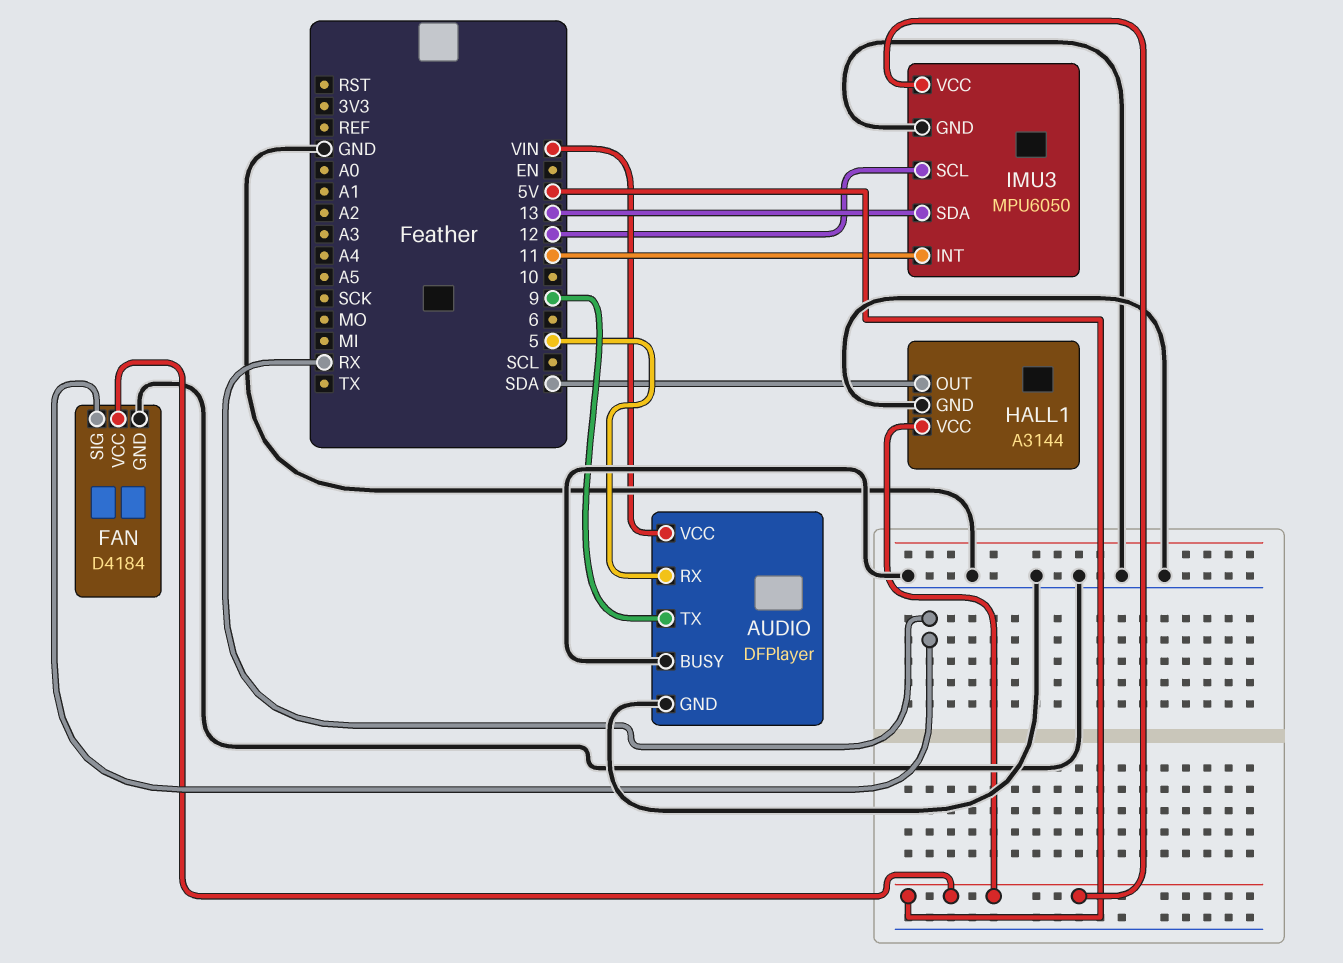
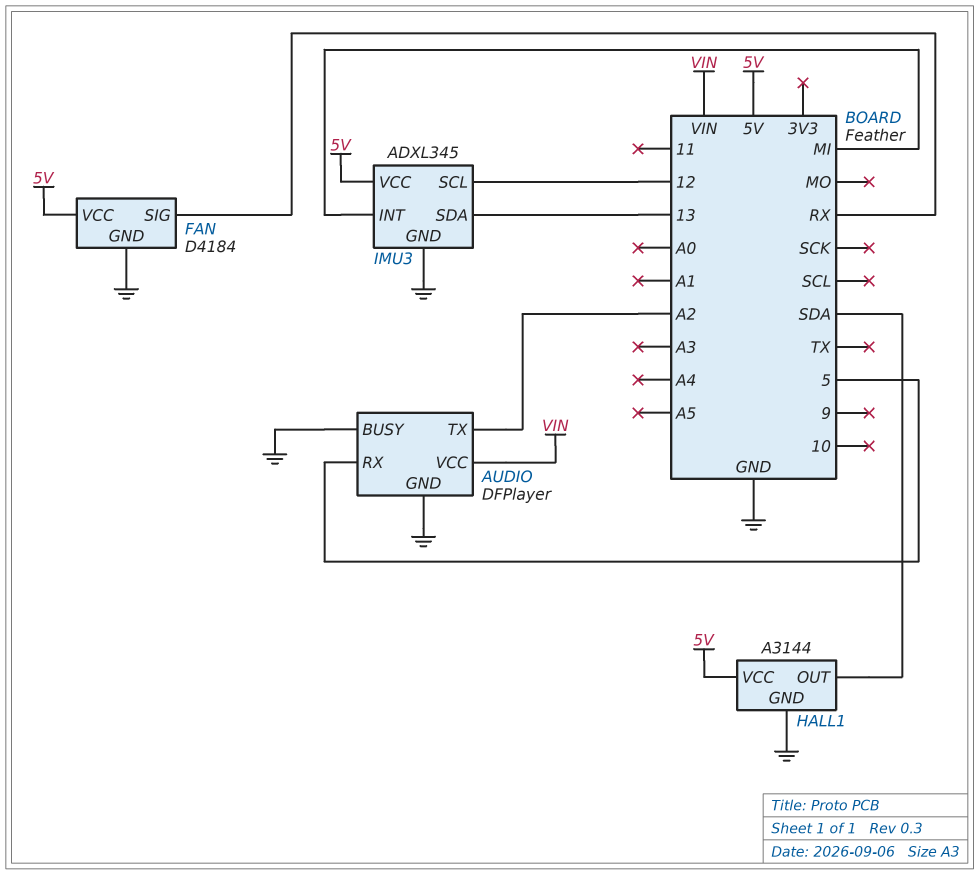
AUDIO pin TX: 9 -> A2
IMU3: MPU6050 -> ADXL345
IMU3 pin INT: 11 -> MI

